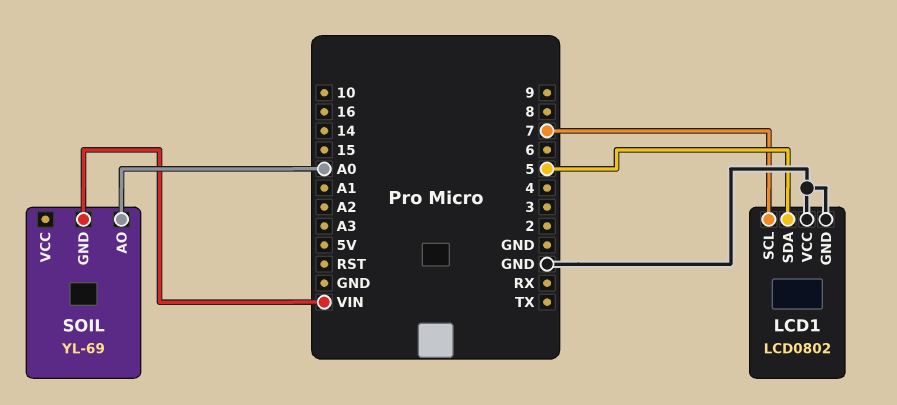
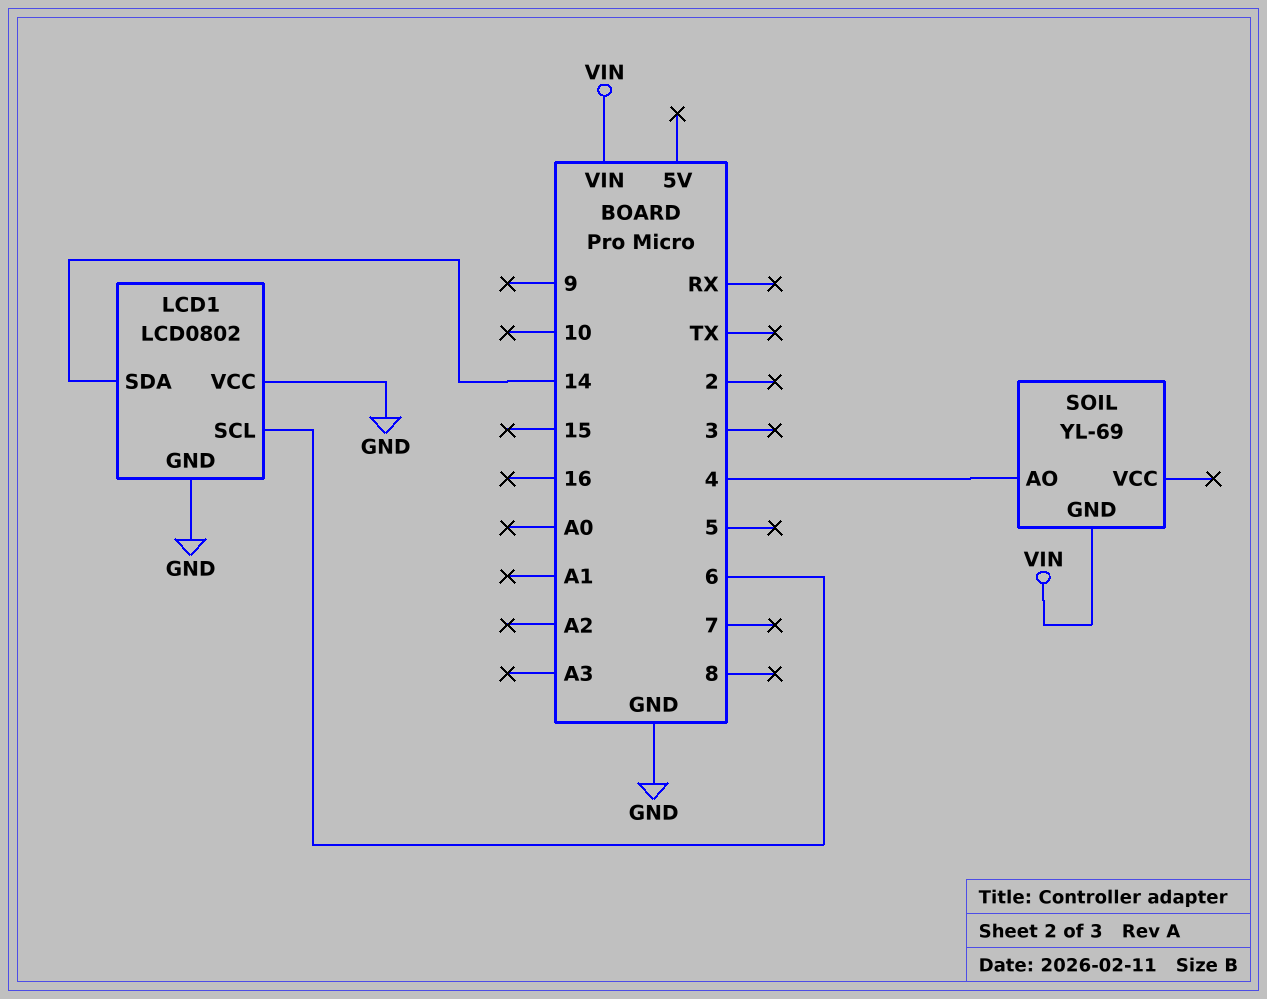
LCD1 pin SCL: 7 -> 6
LCD1 pin SDA: 5 -> 14
SOIL pin AO: A0 -> 4

